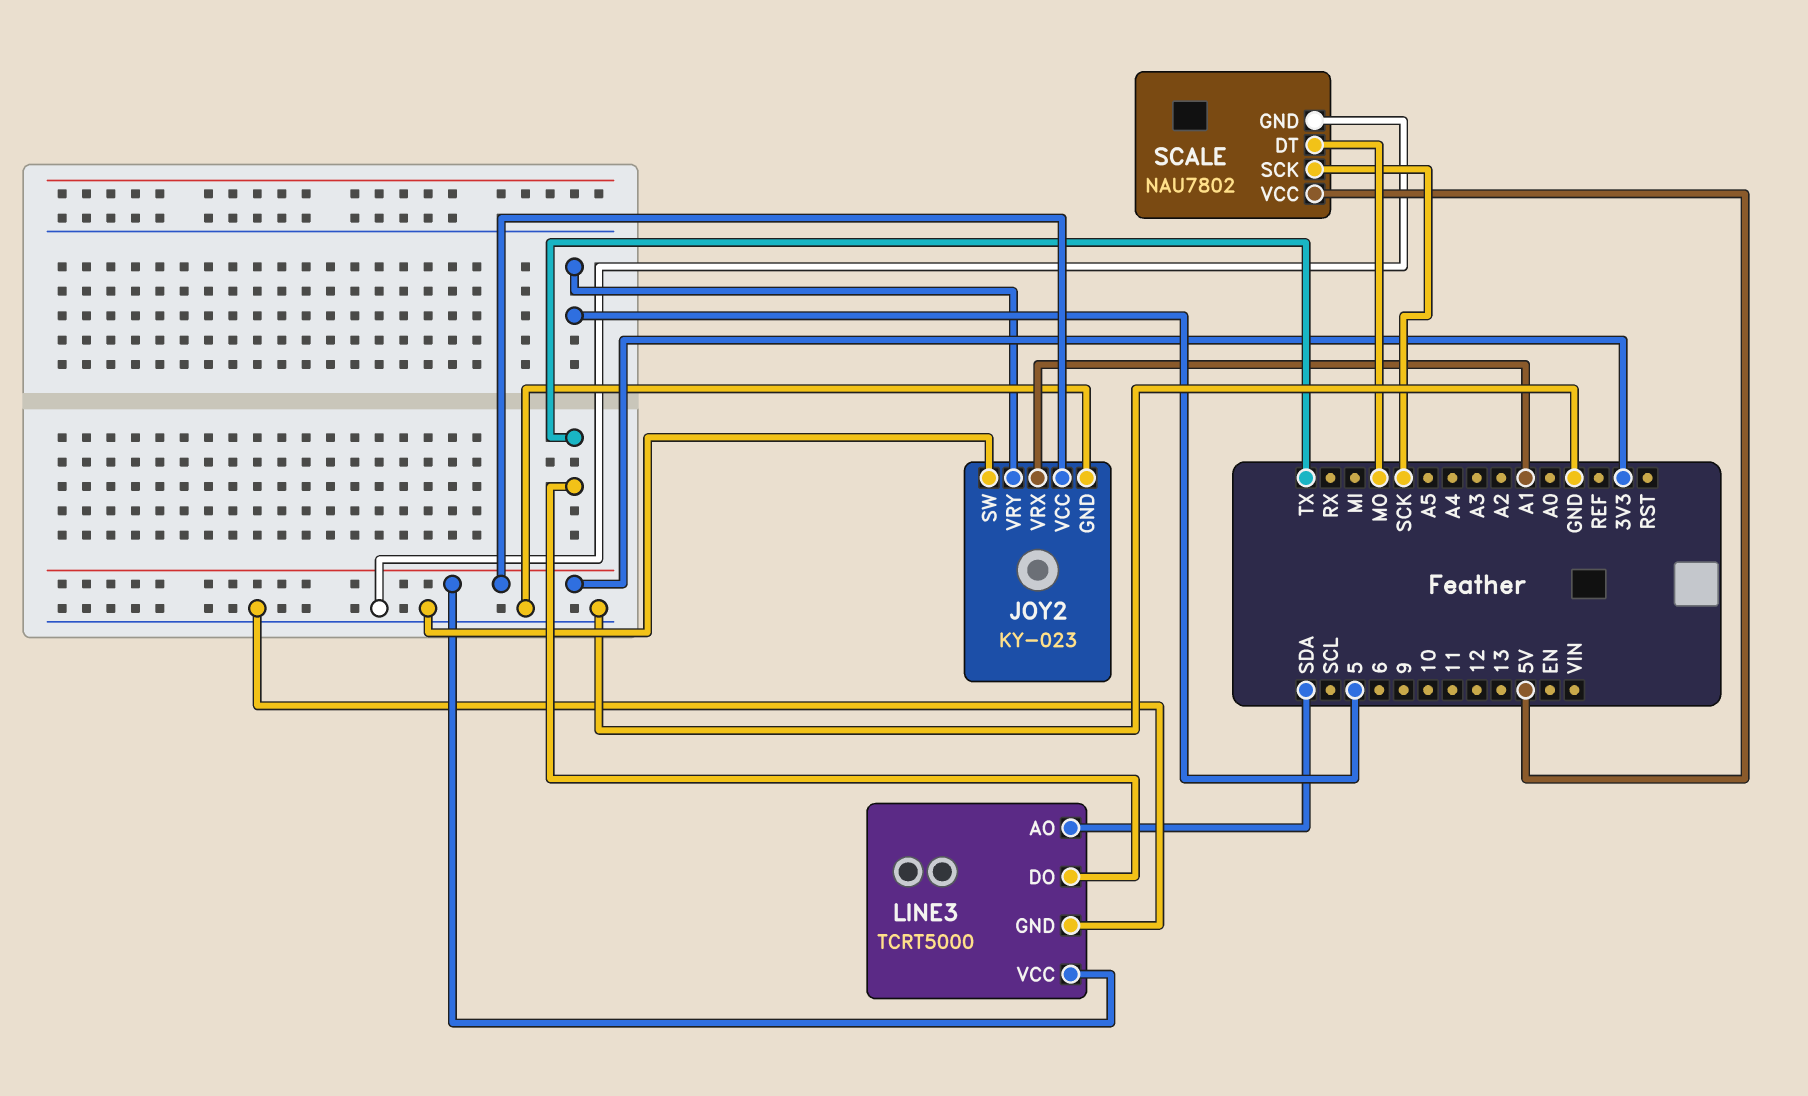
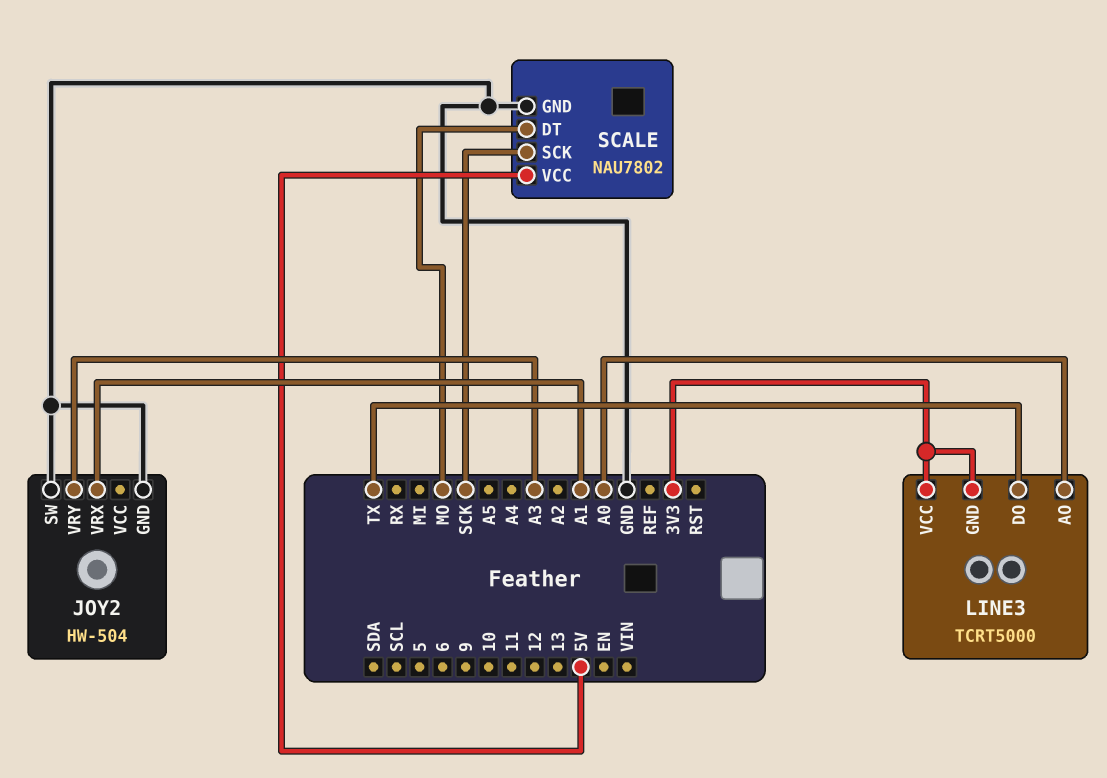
JOY2: KY-023 -> HW-504
JOY2 pin VCC: 3V3 -> none
JOY2 pin VRY: 5 -> A3
LINE3 pin AO: SDA -> A0
LINE3 pin GND: GND -> 3V3

